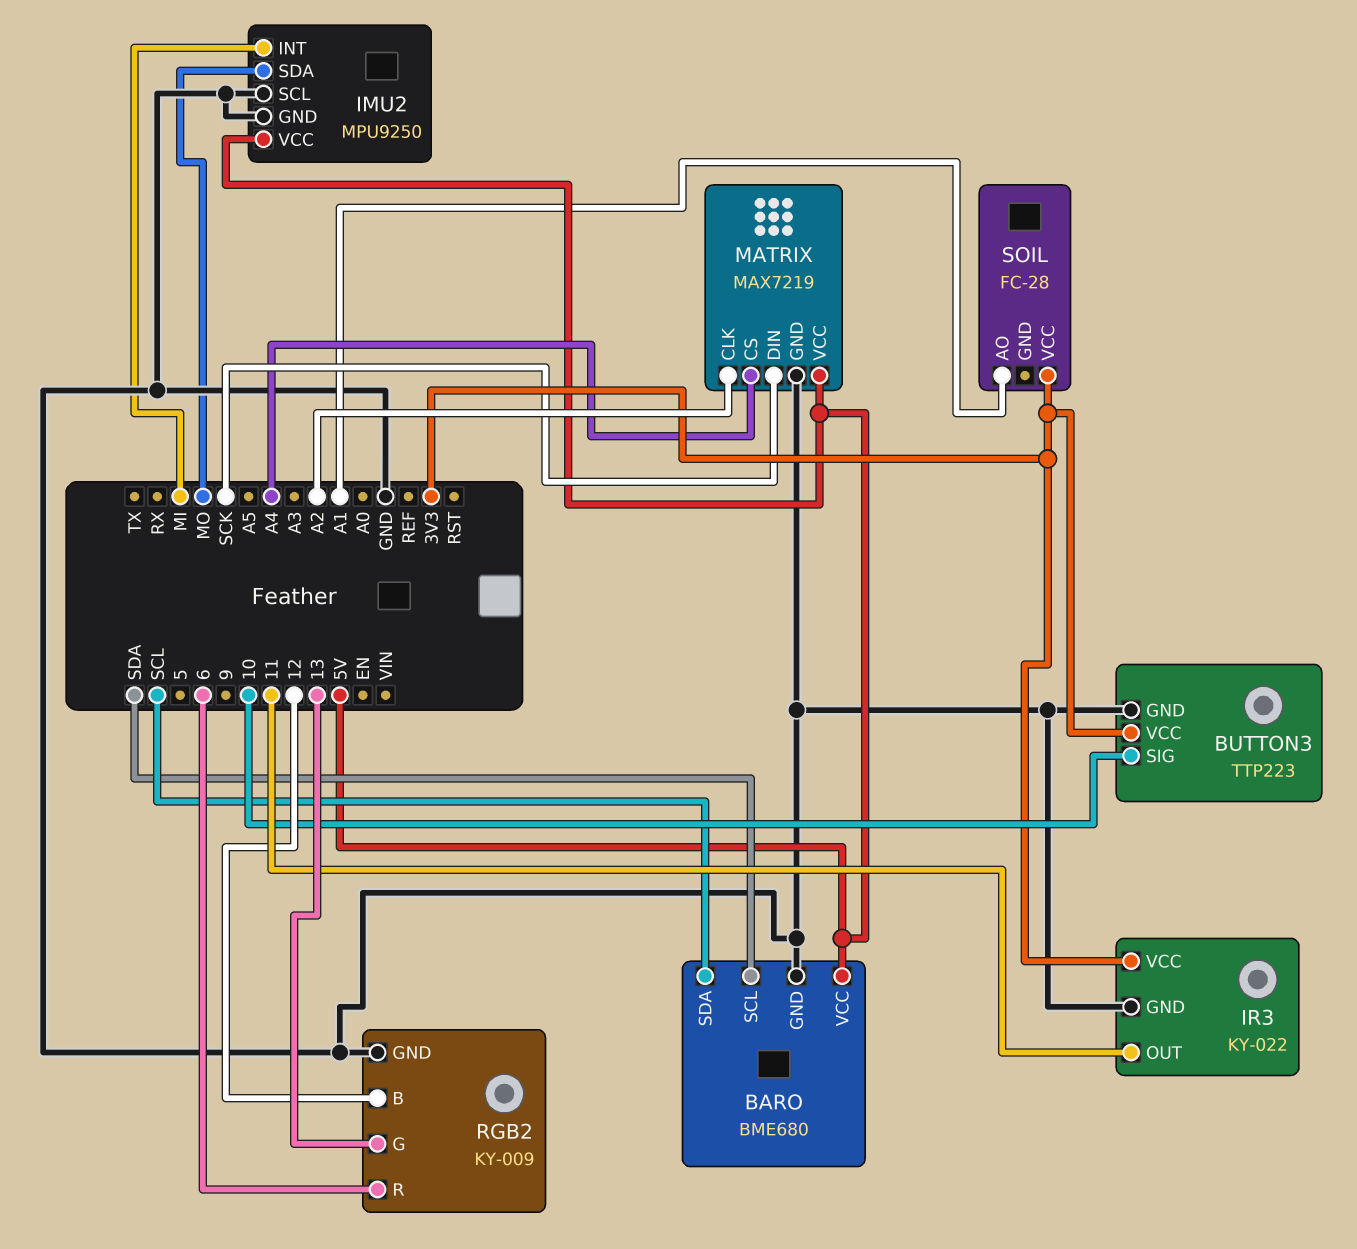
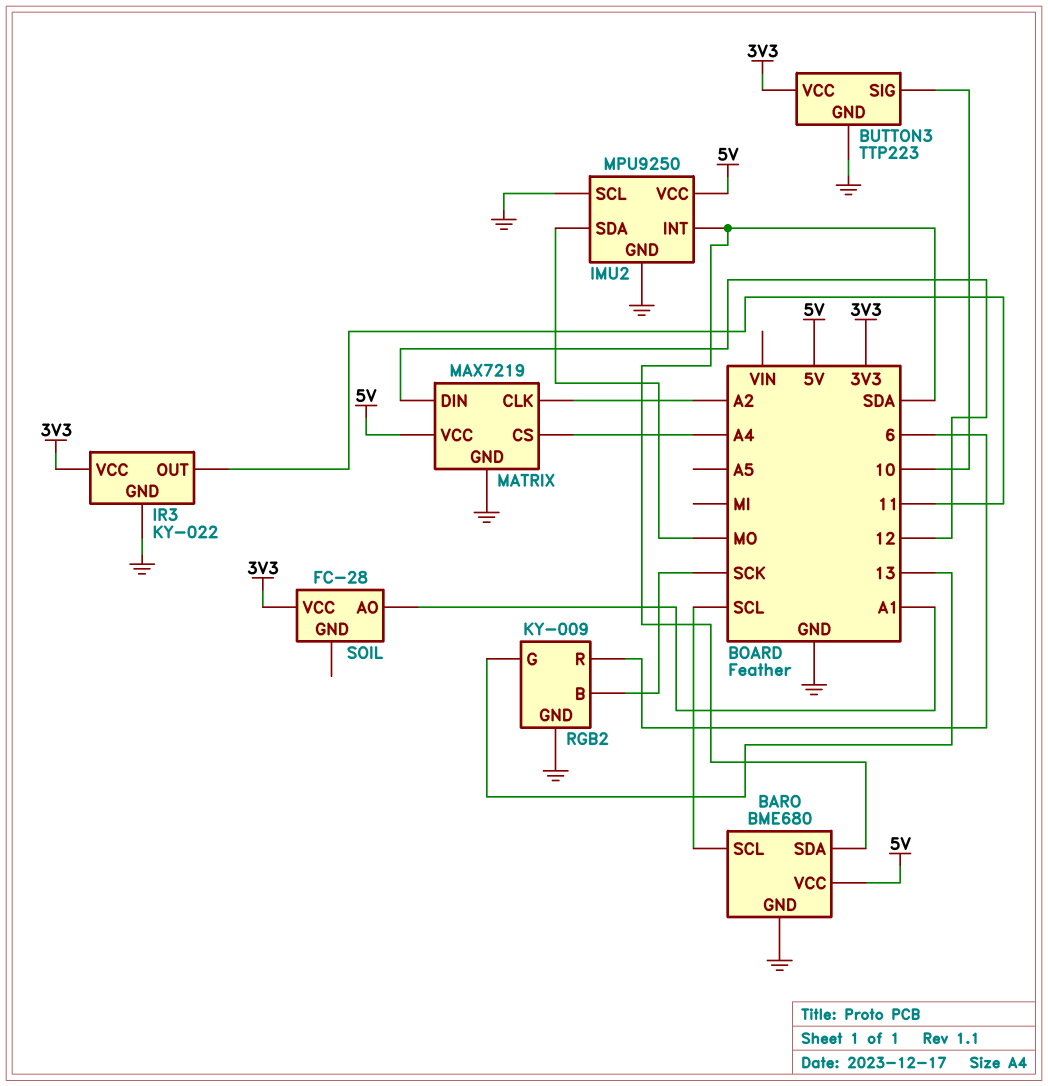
BARO pin SCL: SDA -> SCL
BARO pin SDA: SCL -> SDA
IMU2 pin INT: MI -> SDA
MATRIX pin DIN: SCK -> 12
RGB2 pin B: 12 -> SCK

